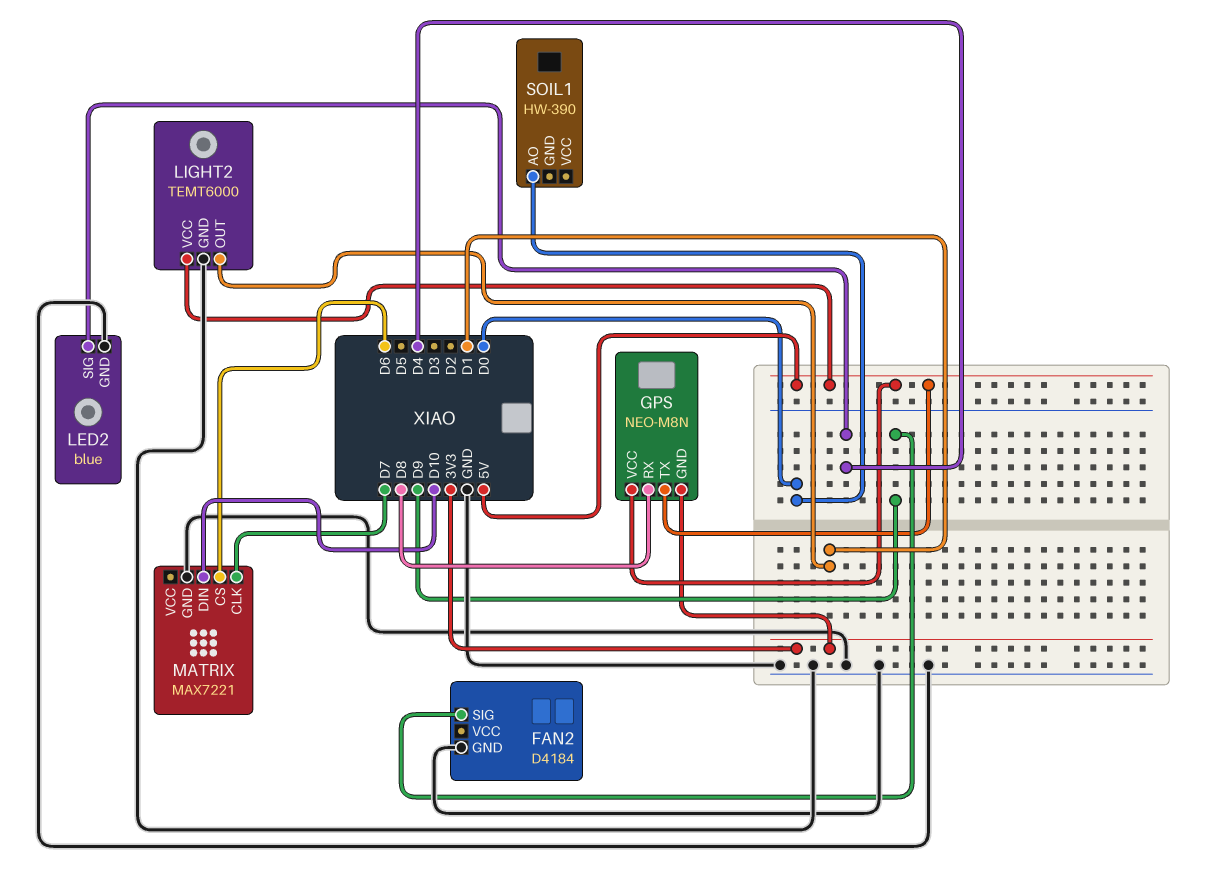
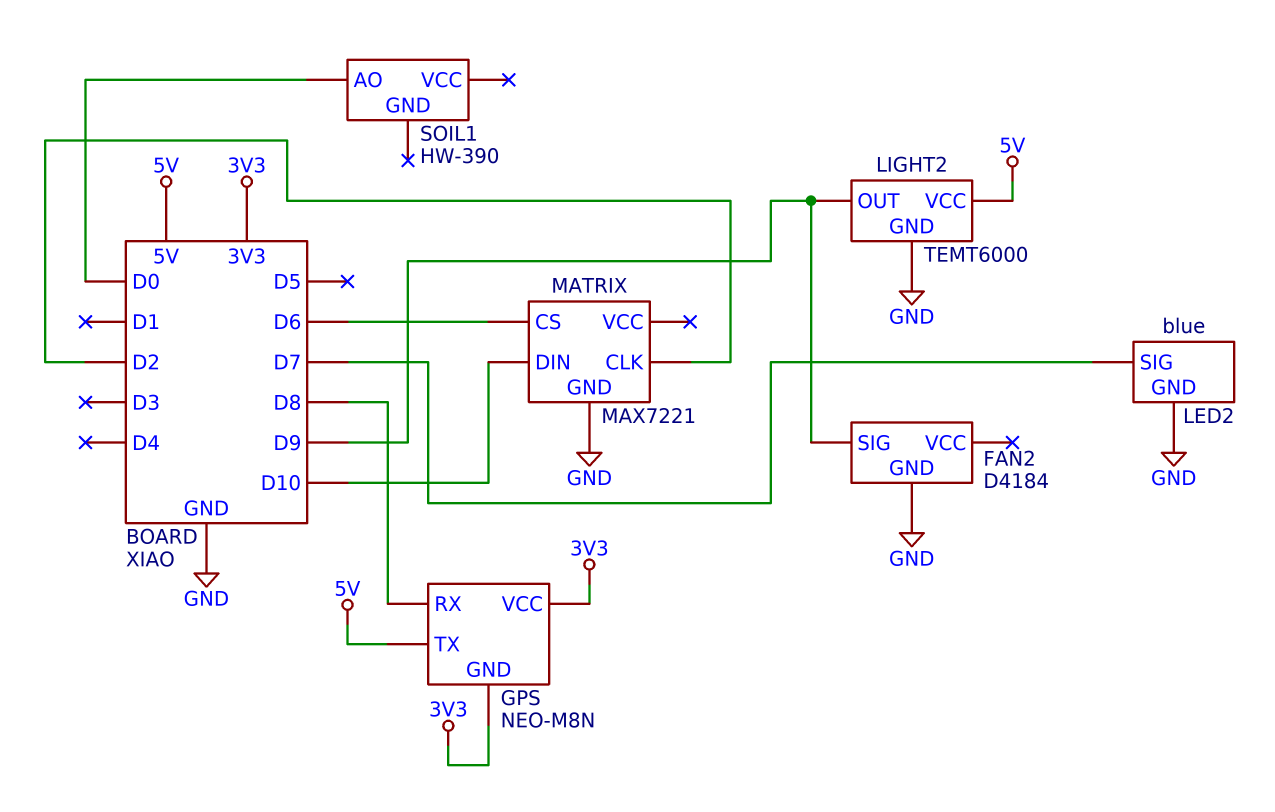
GPS pin VCC: 5V -> 3V3
LED2 pin SIG: D4 -> D7
LIGHT2 pin OUT: D1 -> D9
MATRIX pin CLK: D7 -> D2

